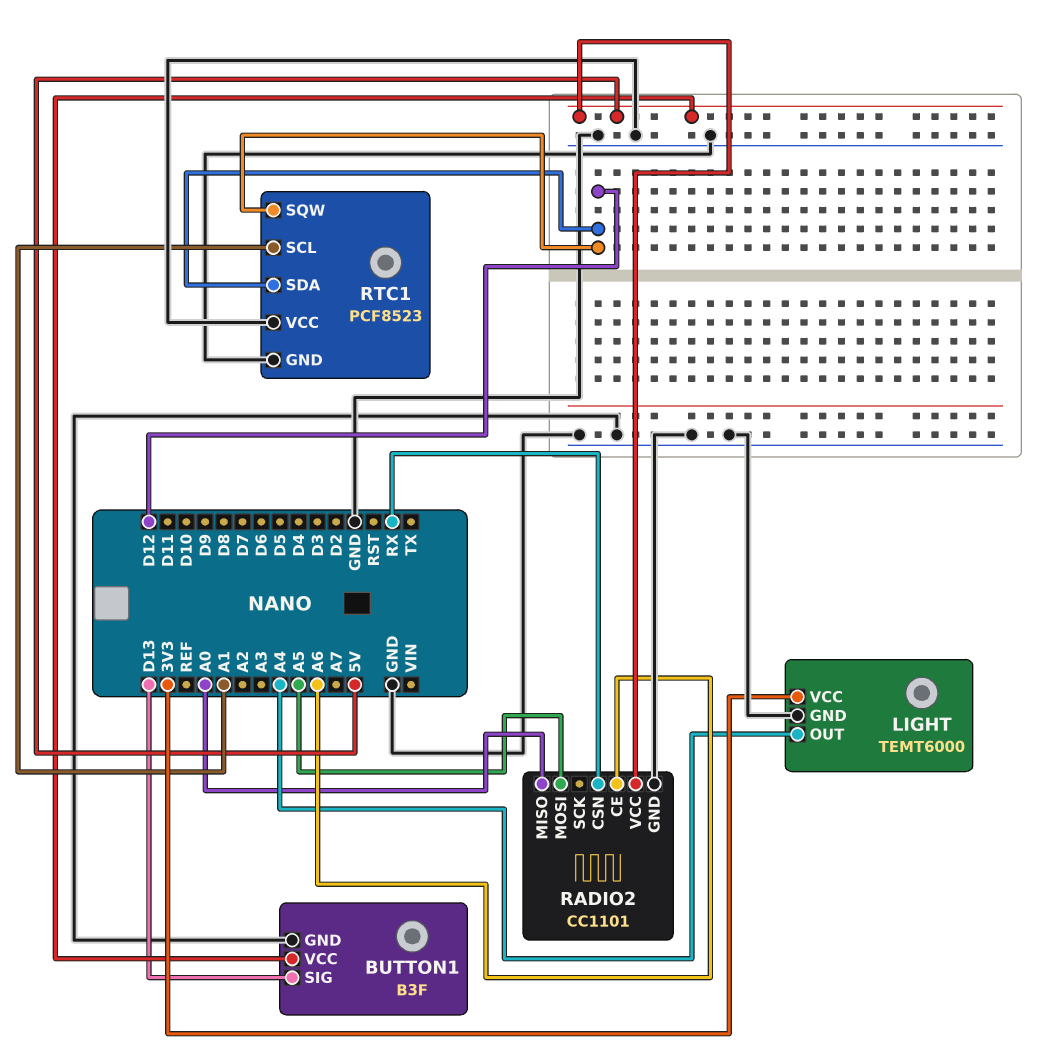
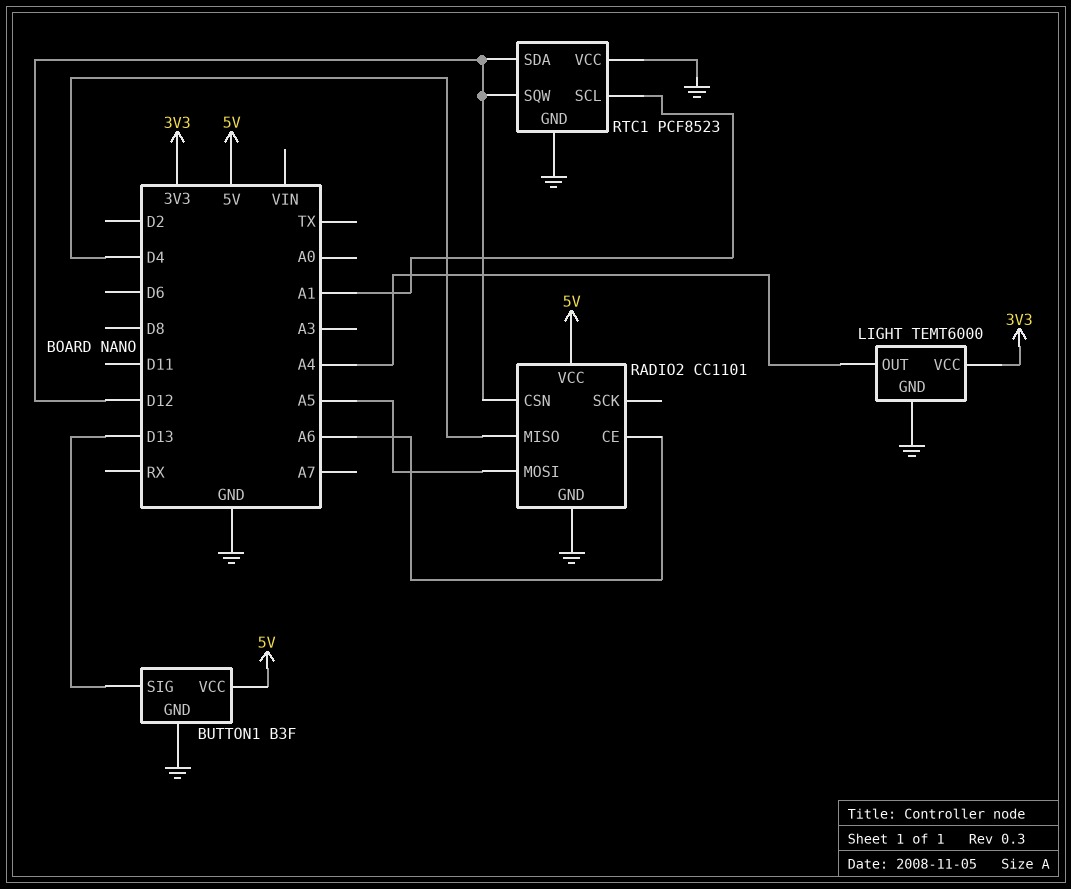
RADIO2 pin CSN: RX -> D12
RADIO2 pin MISO: A0 -> D4

